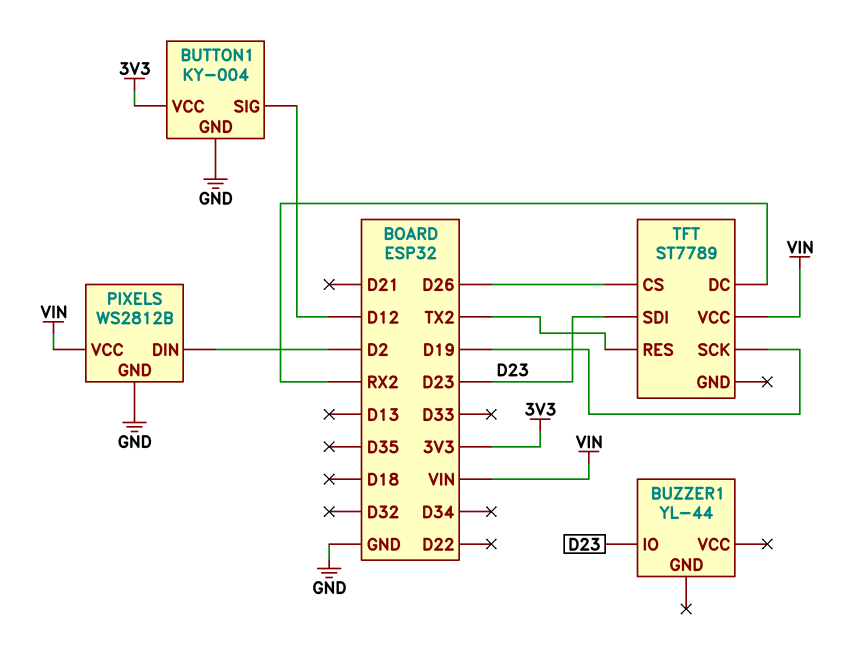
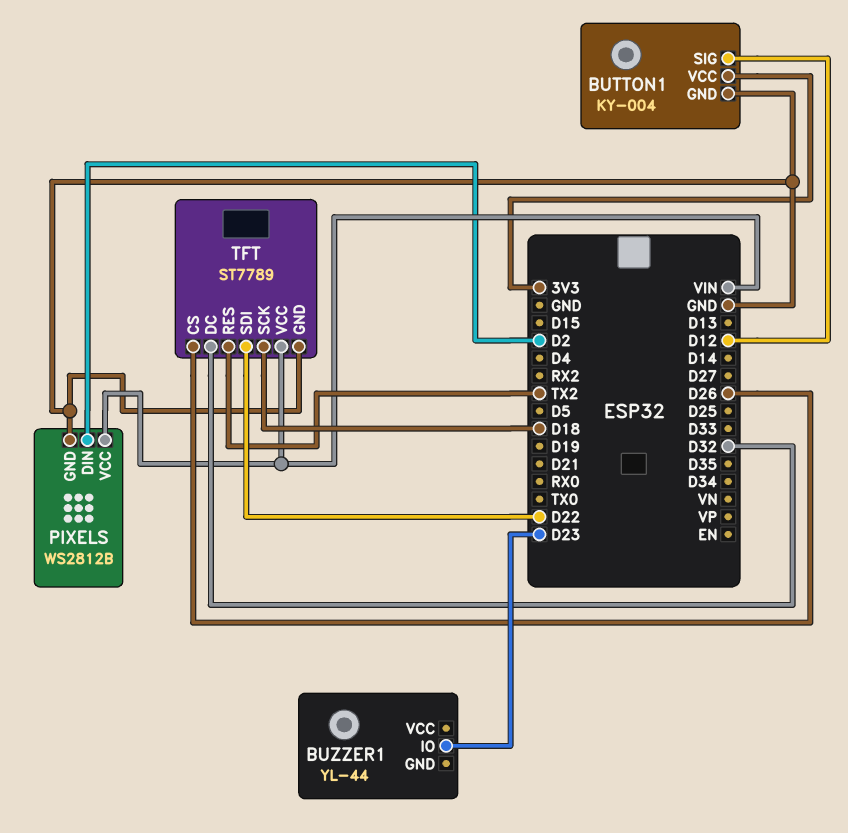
TFT pin DC: RX2 -> D32
TFT pin GND: none -> GND
TFT pin SCK: D19 -> D18
TFT pin SDI: D23 -> D22

